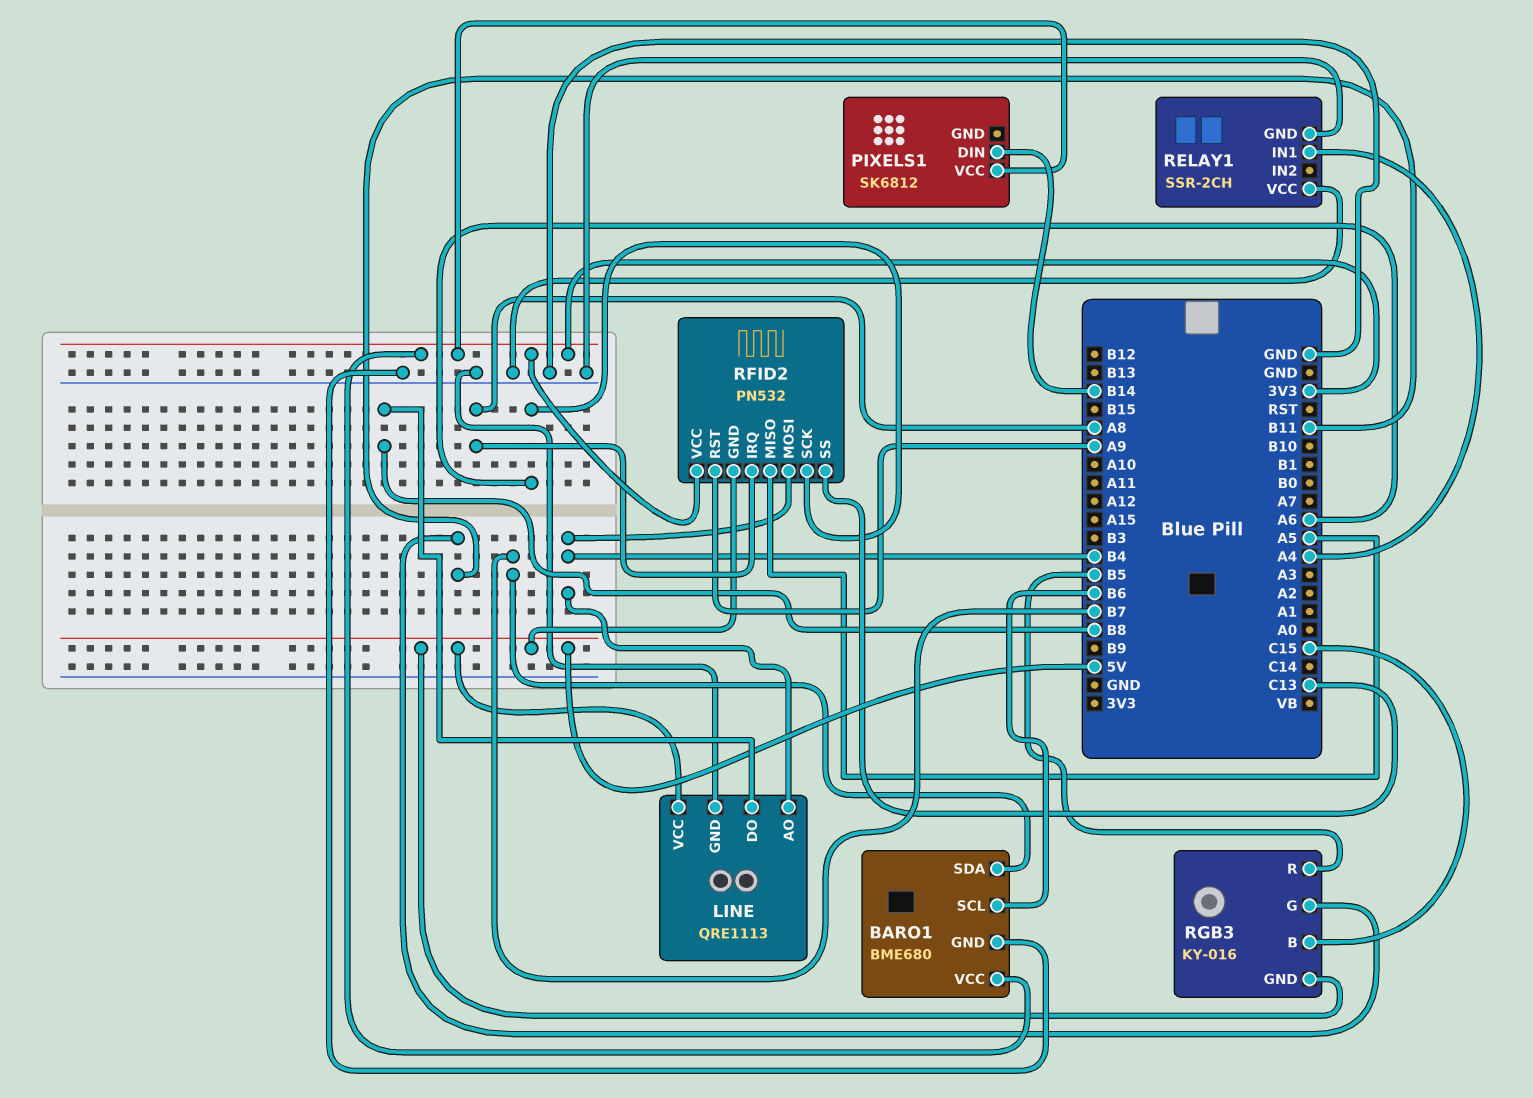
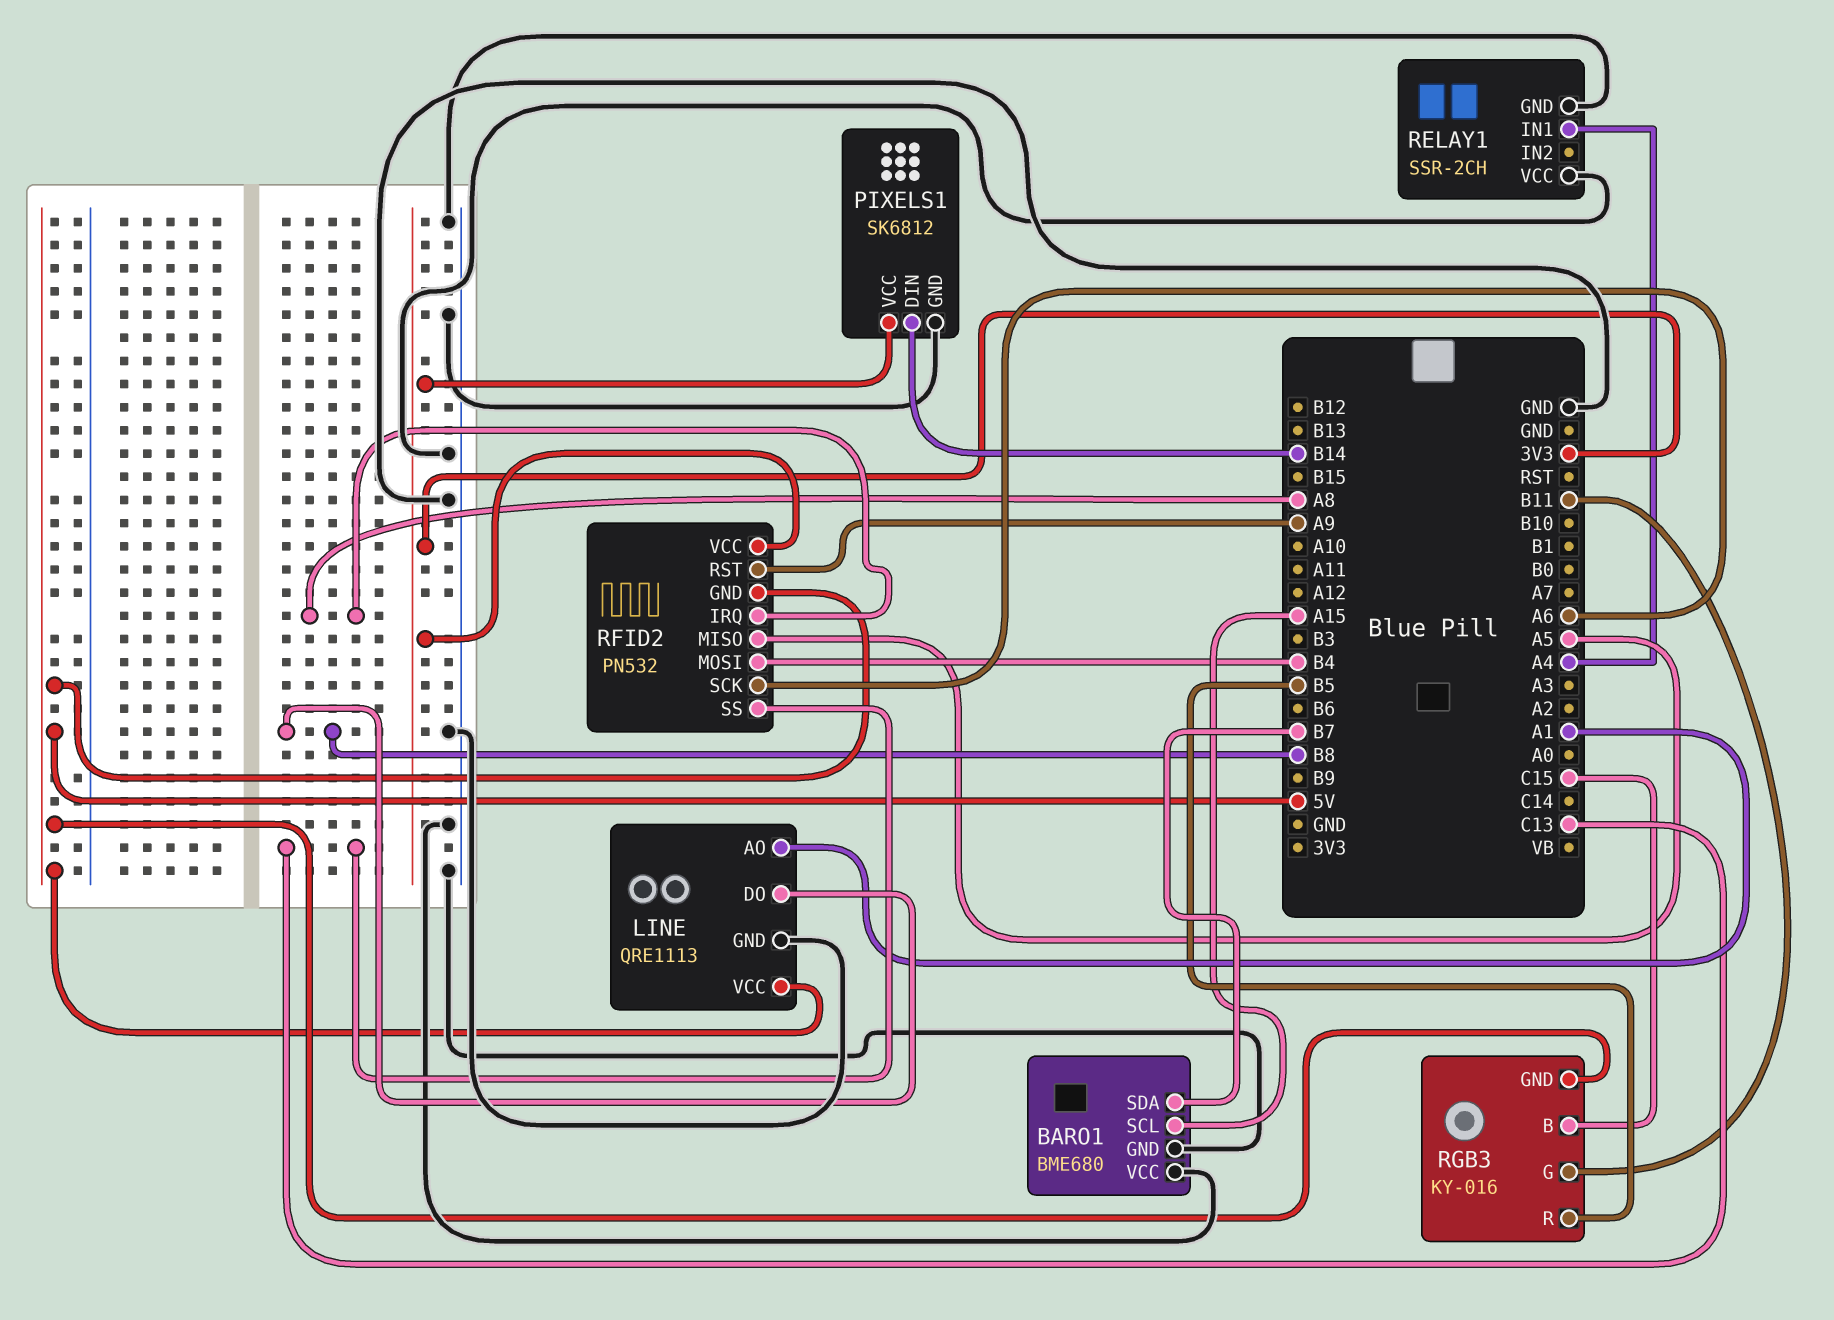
BARO1 pin SCL: B6 -> A15
BARO1 pin VCC: 3V3 -> GND
LINE pin AO: B4 -> A1
PIXELS1 pin GND: none -> GND

